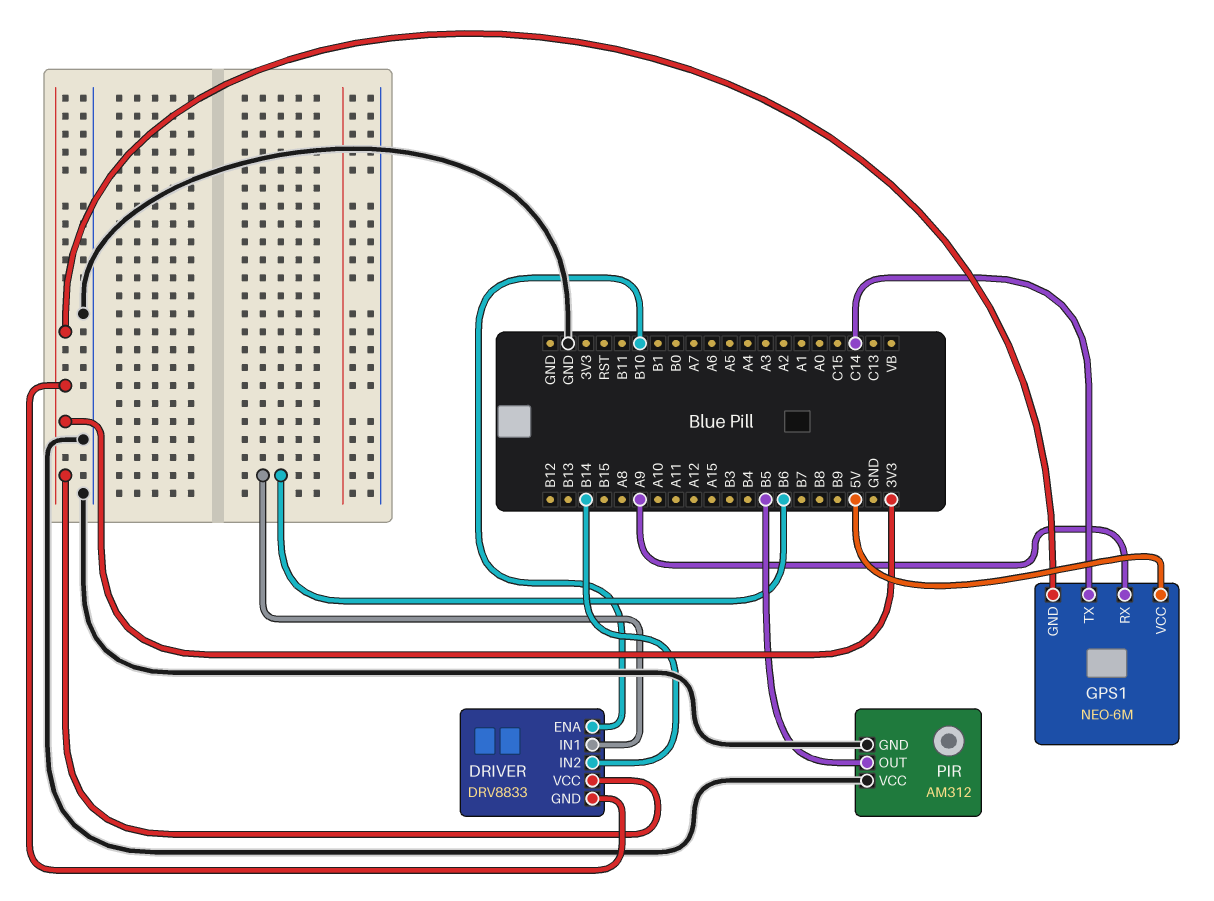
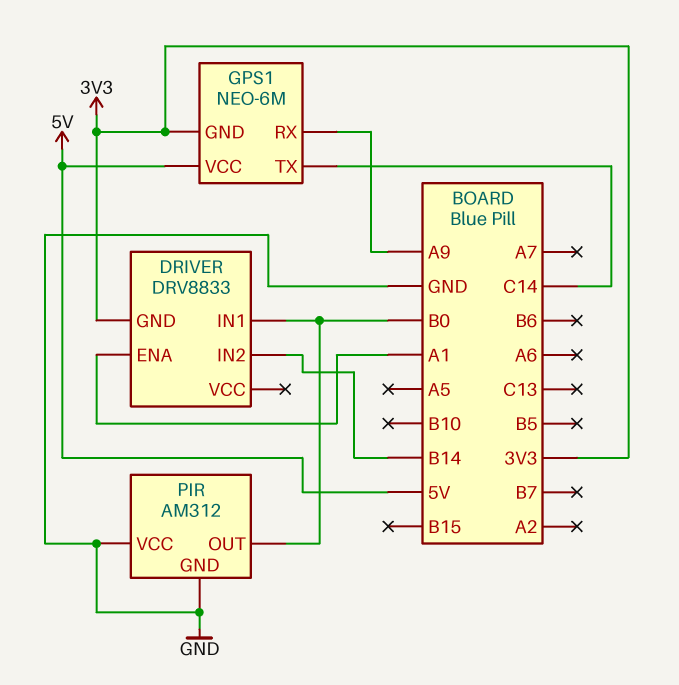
DRIVER pin ENA: B10 -> A1
DRIVER pin IN1: B6 -> B0
DRIVER pin VCC: 3V3 -> none
PIR pin OUT: B5 -> B0

